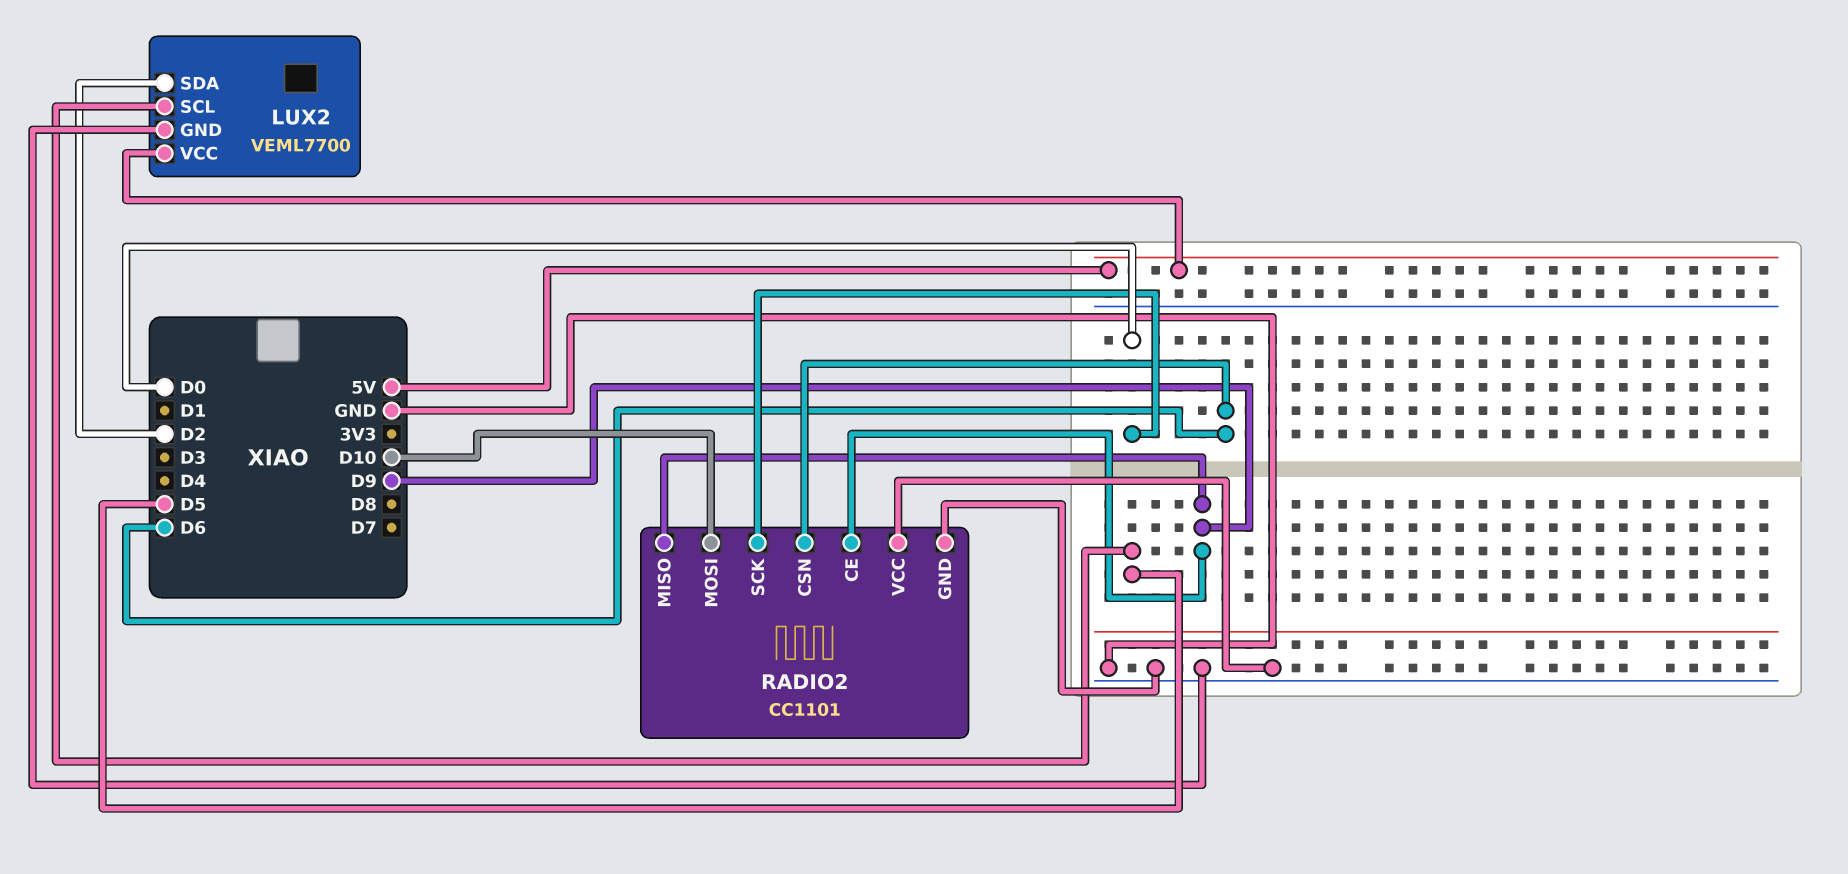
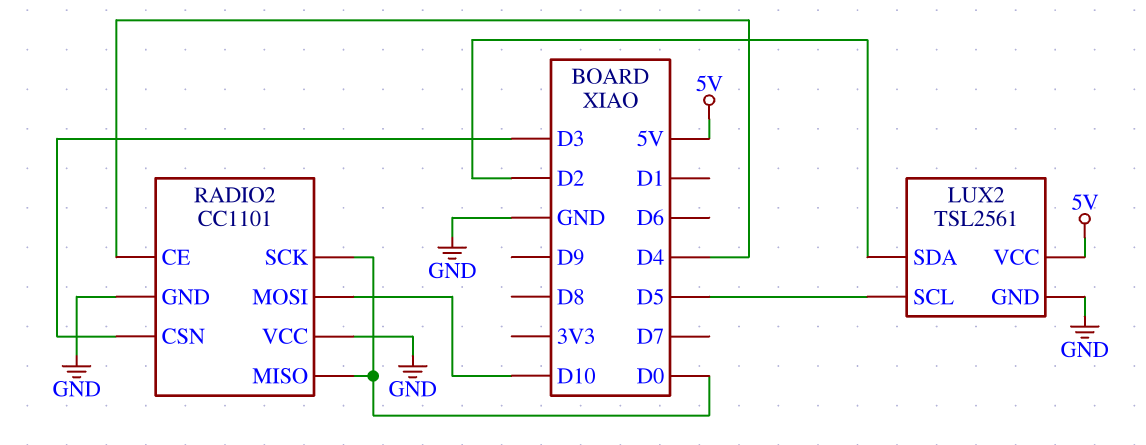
LUX2: VEML7700 -> TSL2561
RADIO2 pin CE: D9 -> D4
RADIO2 pin CSN: D6 -> D3
RADIO2 pin MISO: D9 -> D0

